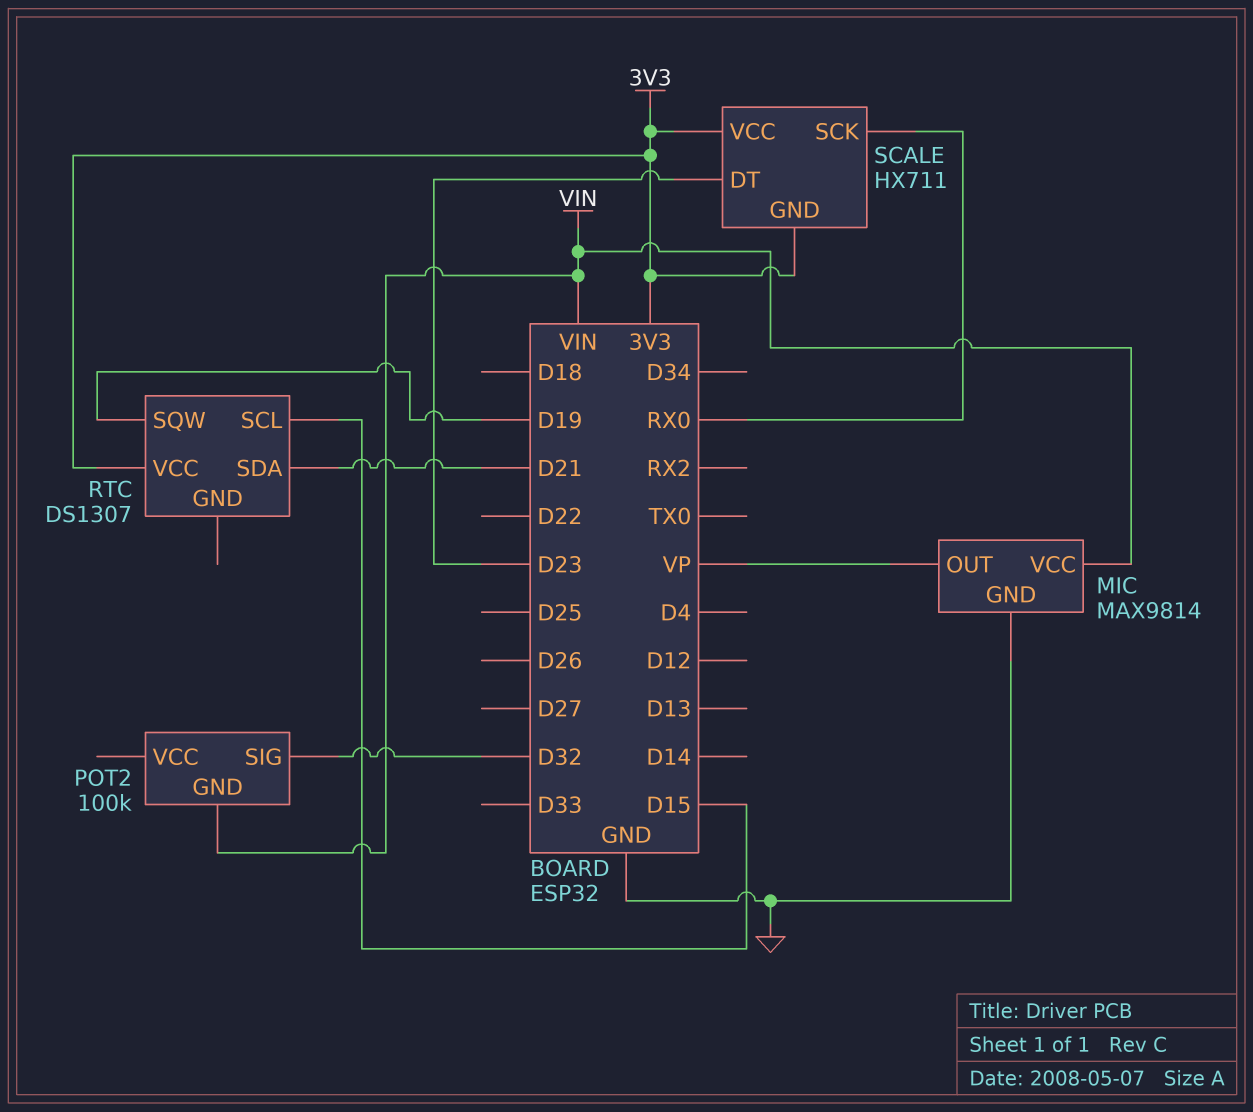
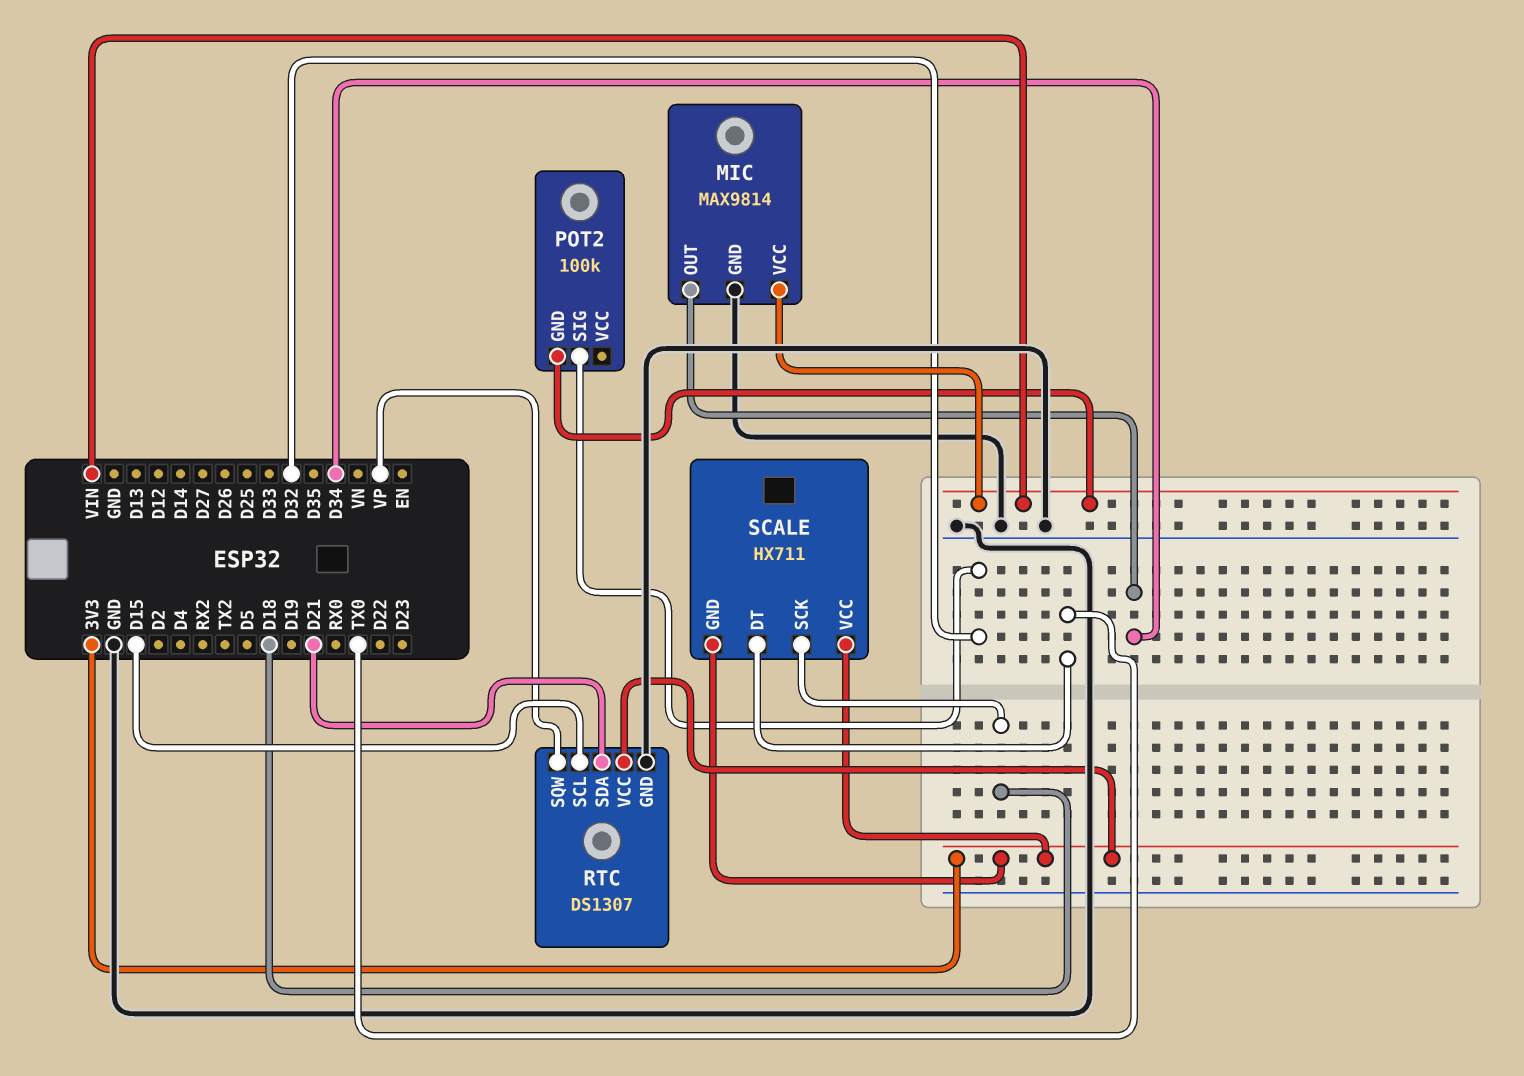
MIC pin OUT: VP -> D34
RTC pin GND: none -> GND
RTC pin SQW: D19 -> VP
SCALE pin DT: D23 -> TX0
SCALE pin SCK: RX0 -> D18

